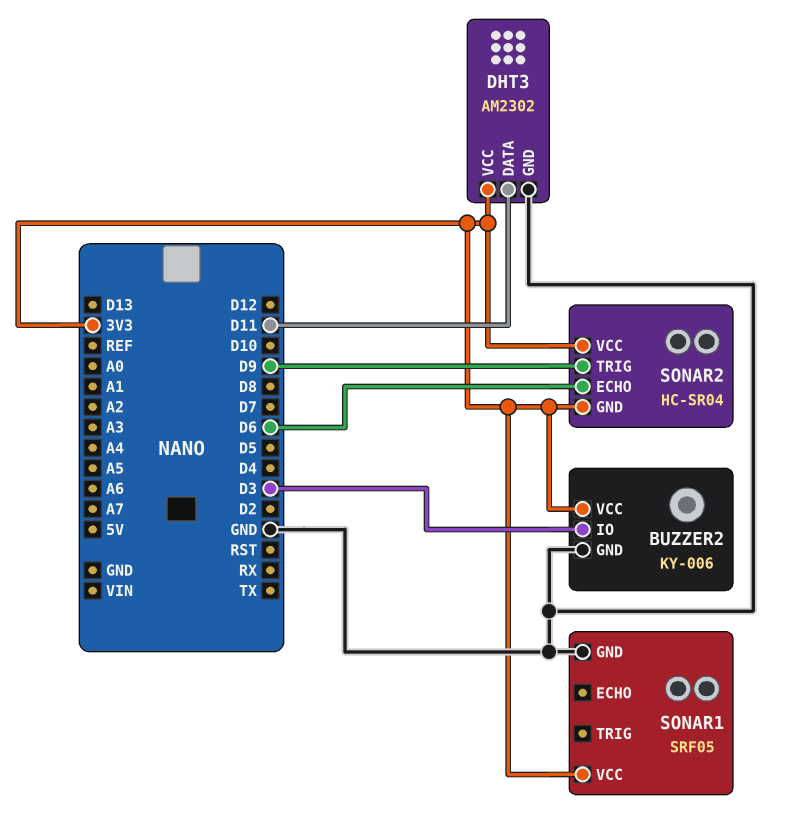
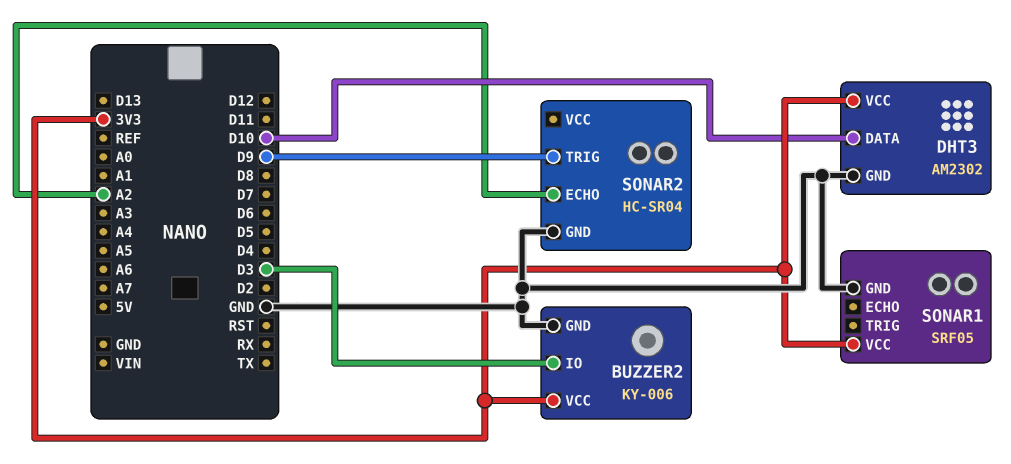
DHT3 pin DATA: D11 -> D10
SONAR2 pin ECHO: D6 -> A2
SONAR2 pin GND: 3V3 -> GND
SONAR2 pin VCC: 3V3 -> none

